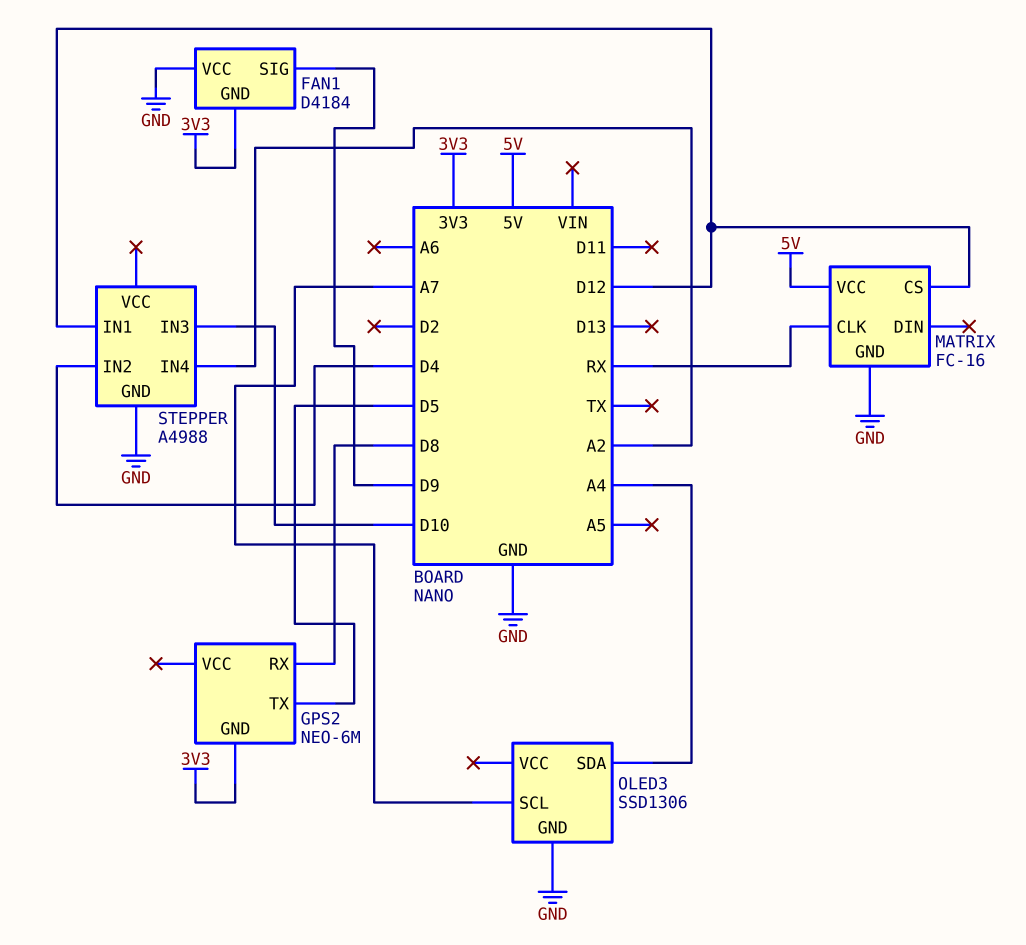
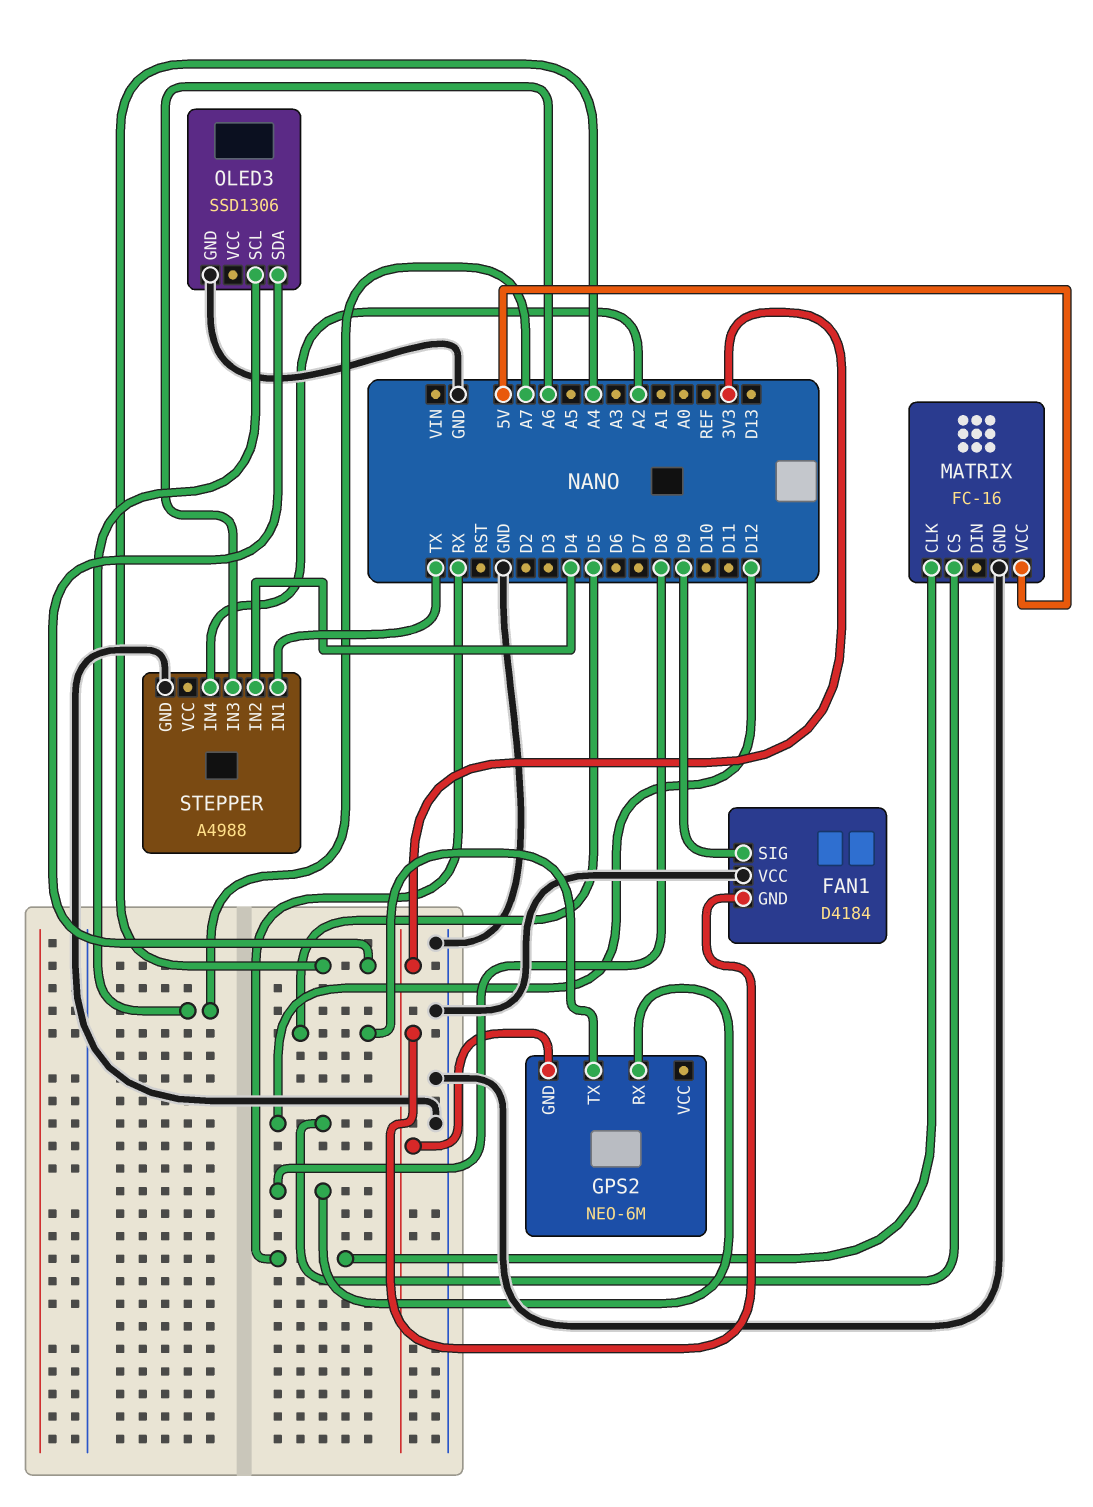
STEPPER pin IN1: D12 -> TX
STEPPER pin IN3: D10 -> A6

